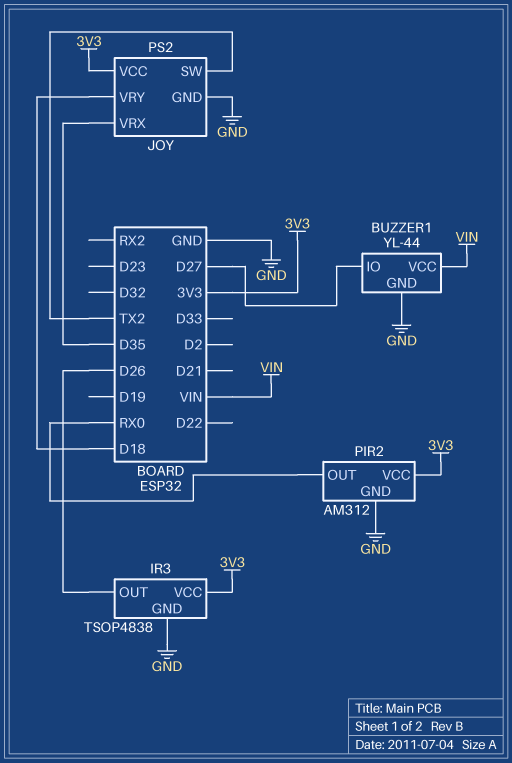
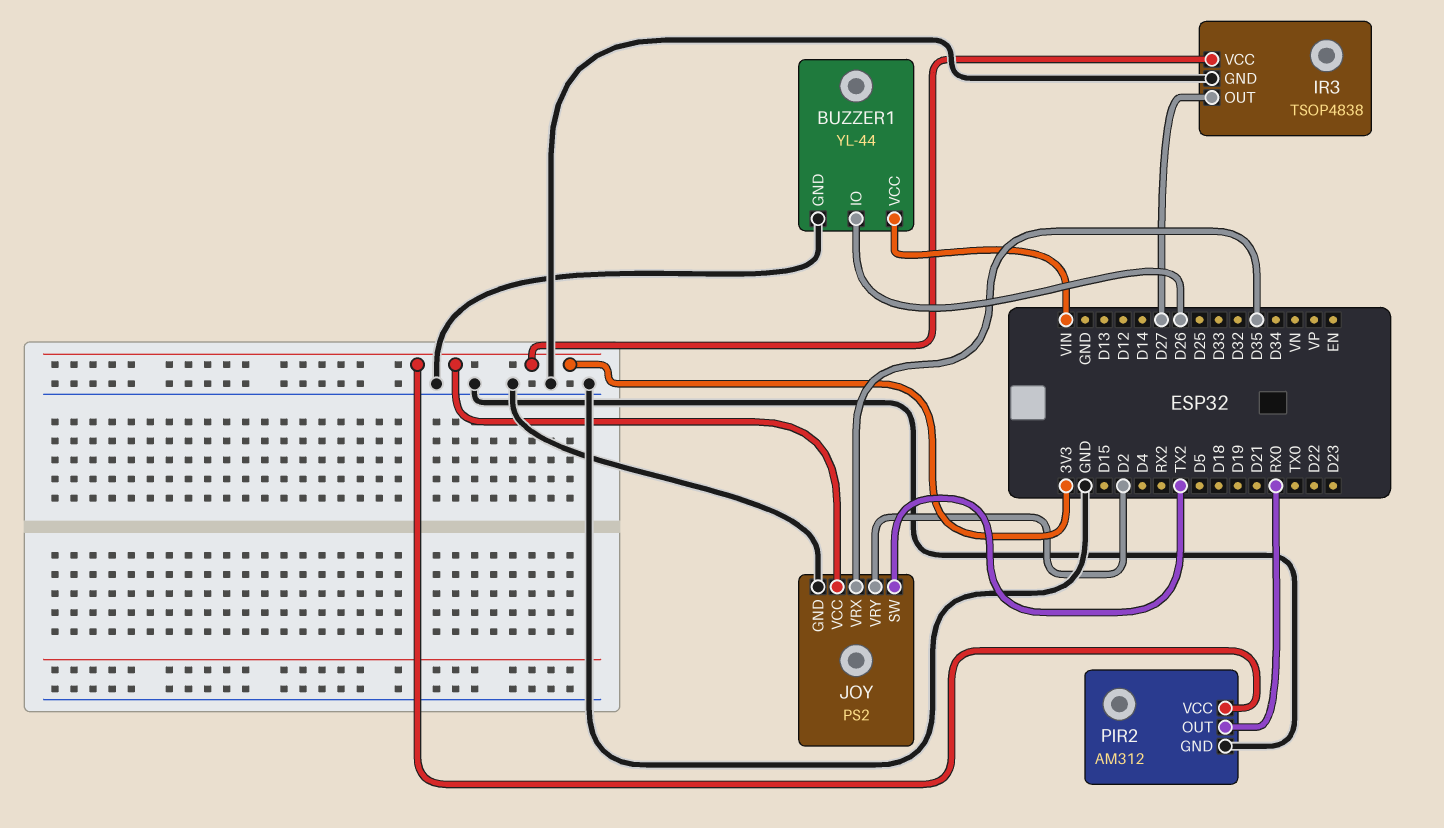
BUZZER1 pin IO: D27 -> D26
IR3 pin OUT: D26 -> D27
JOY pin VRY: D18 -> D2

